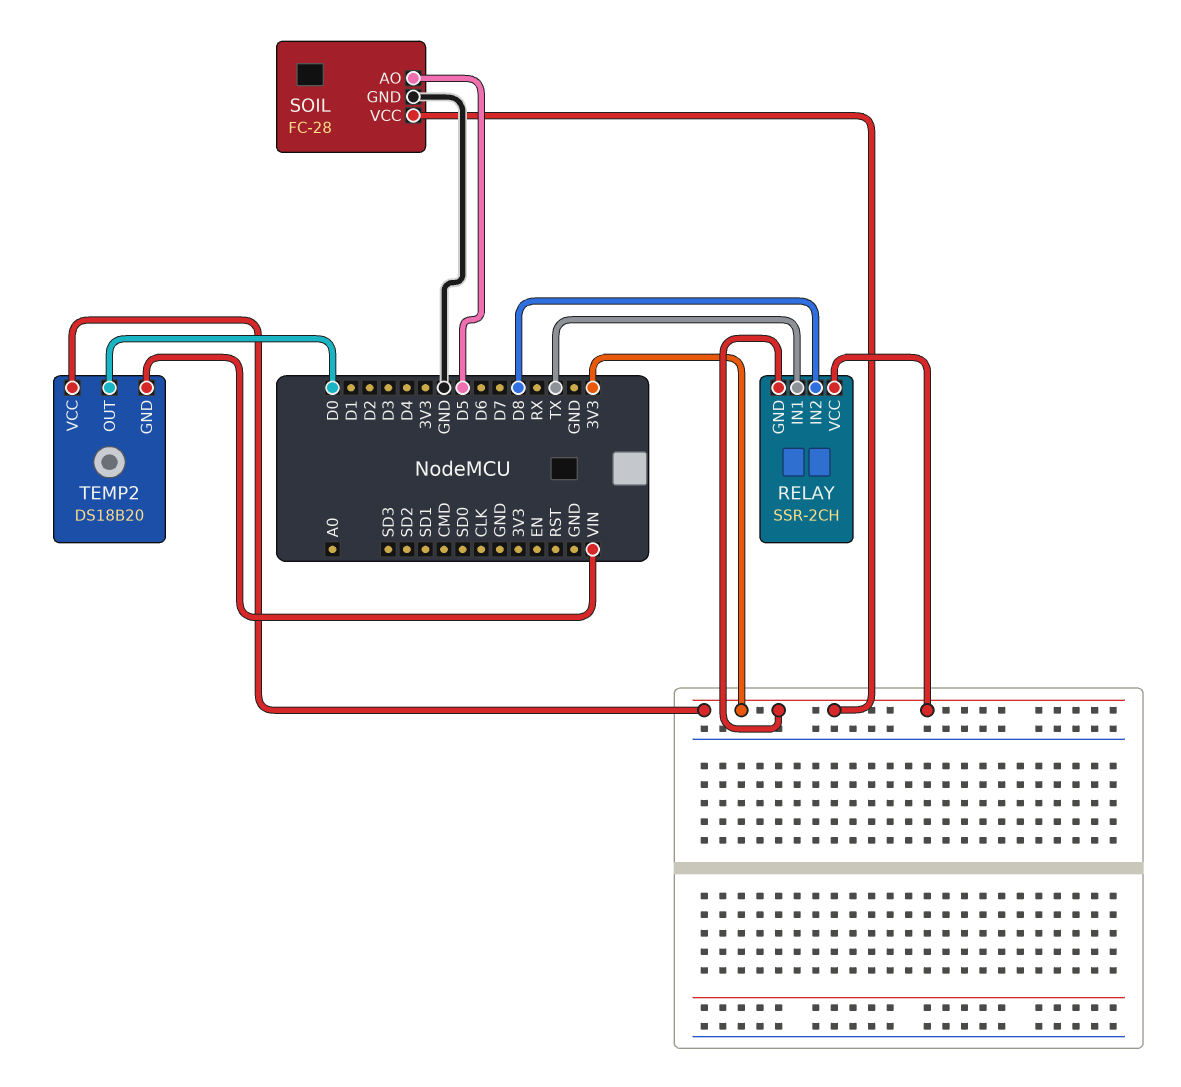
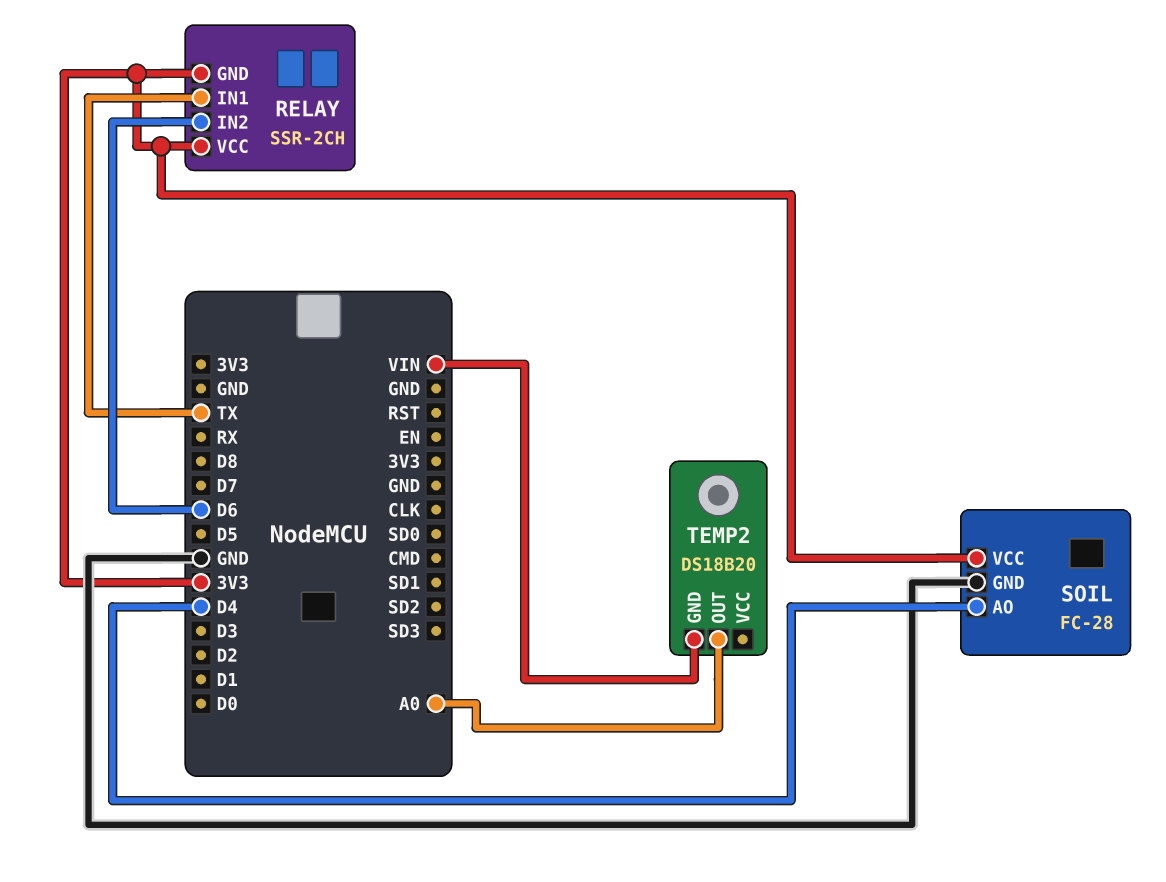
RELAY pin IN2: D8 -> D6
SOIL pin AO: D5 -> D4
TEMP2 pin OUT: D0 -> A0
TEMP2 pin VCC: 3V3 -> none

